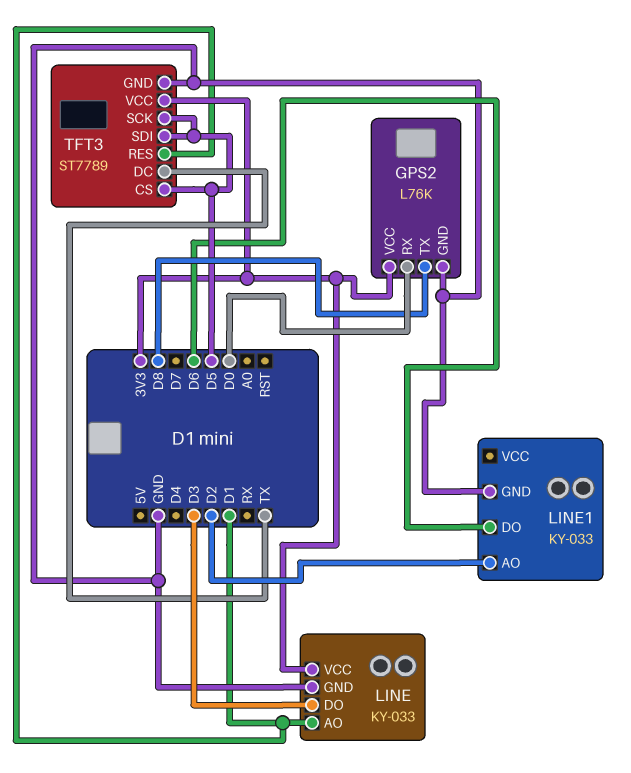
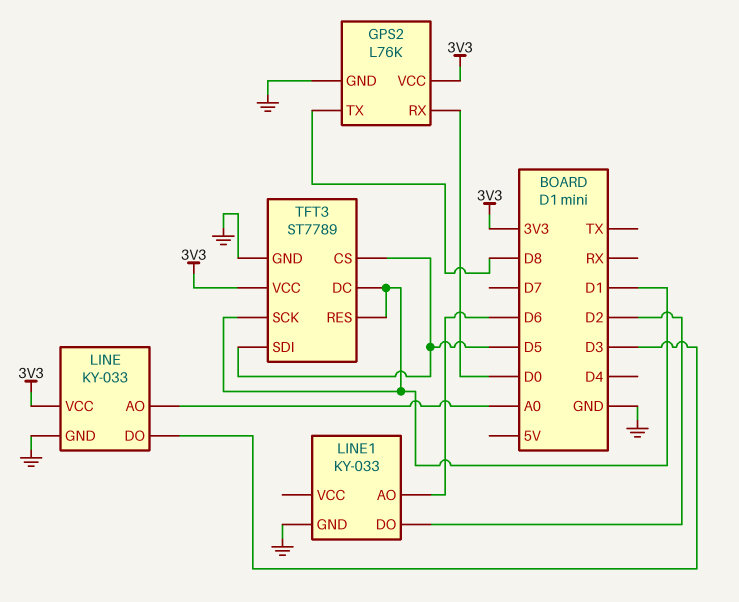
LINE pin AO: D1 -> A0
LINE1 pin AO: D2 -> D6
LINE1 pin DO: D6 -> D2
TFT3 pin DC: TX -> D1
TFT3 pin SCK: D5 -> D1

